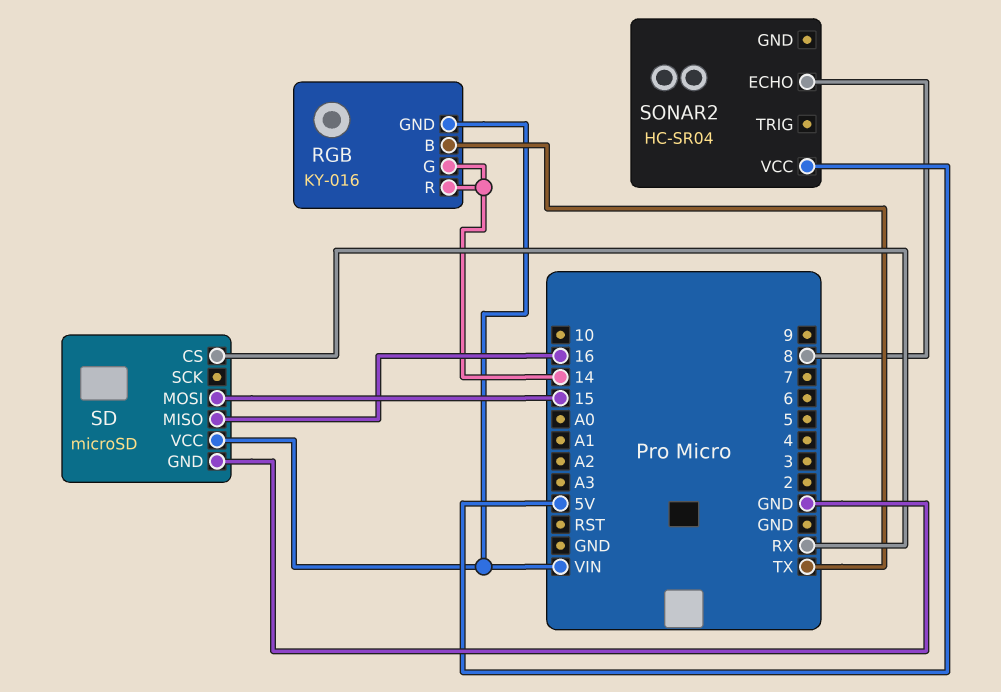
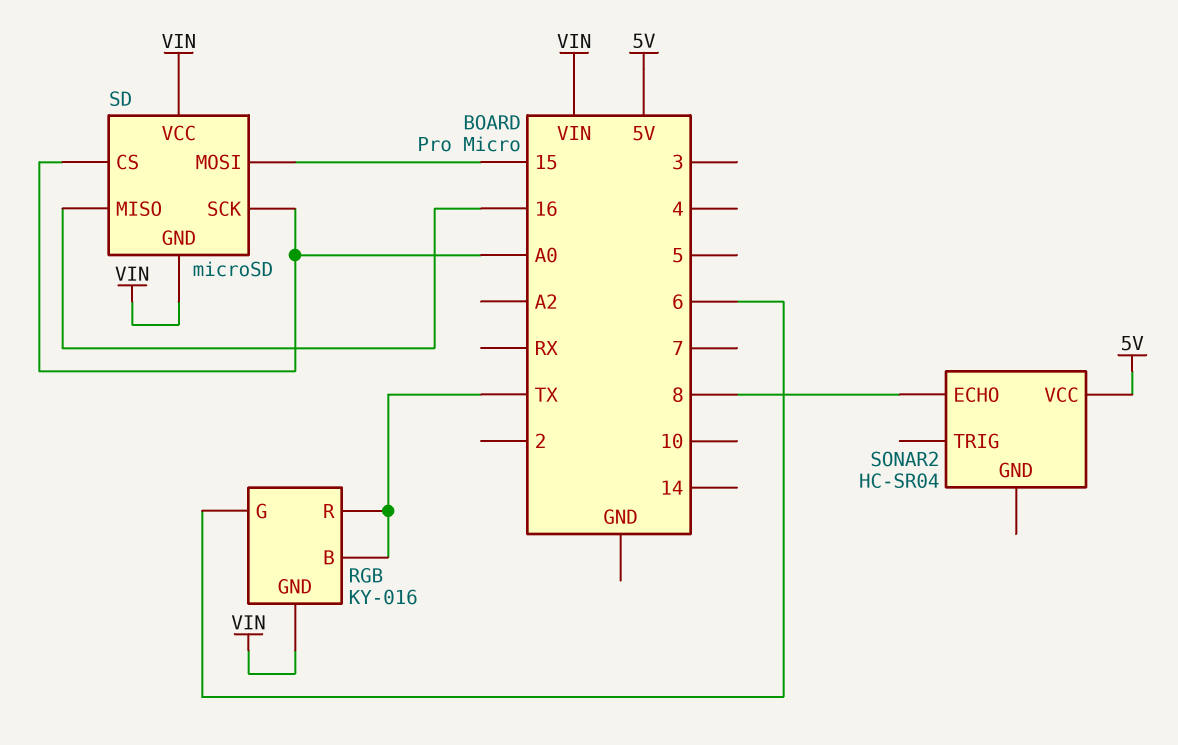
RGB pin G: 14 -> 6
RGB pin R: 14 -> TX
SD pin CS: RX -> A0
SD pin GND: GND -> VIN
SD pin SCK: none -> A0

